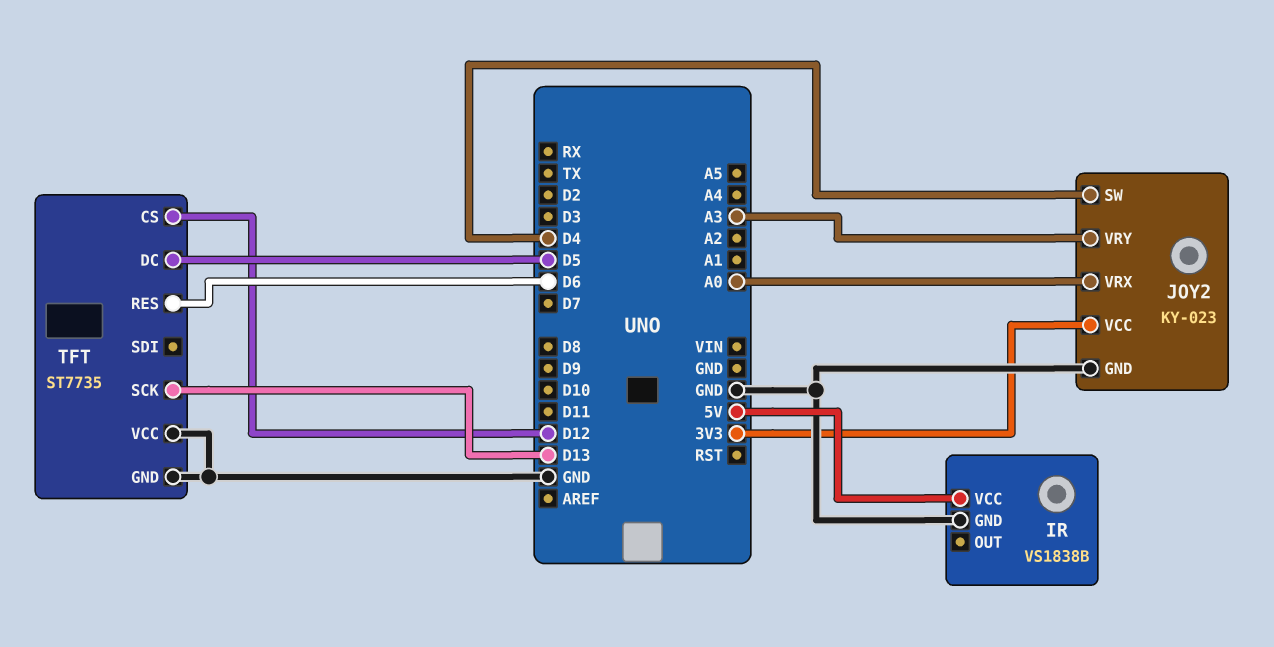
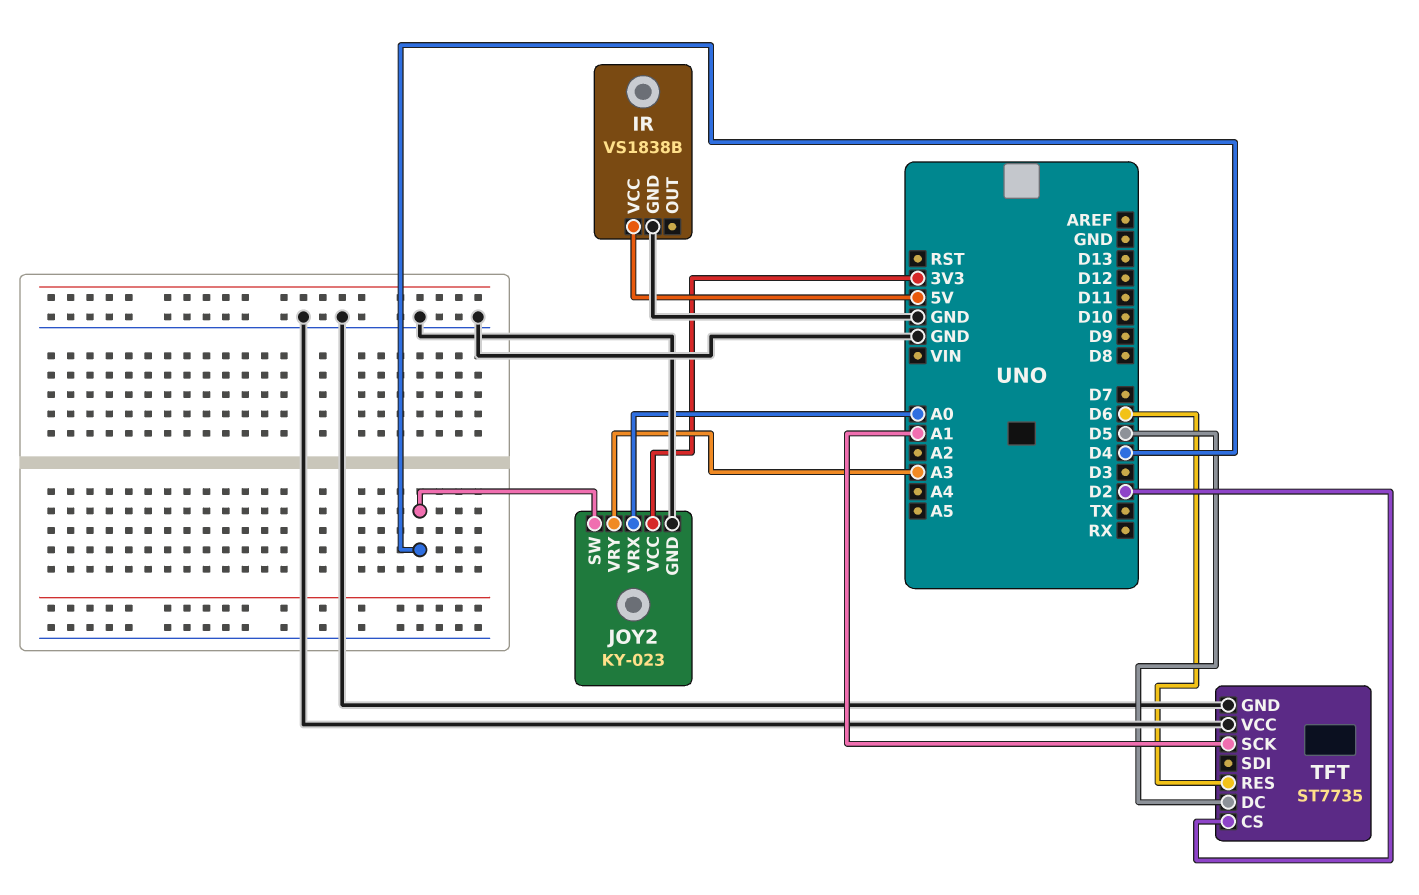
TFT pin CS: D12 -> D2
TFT pin SCK: D13 -> A1

